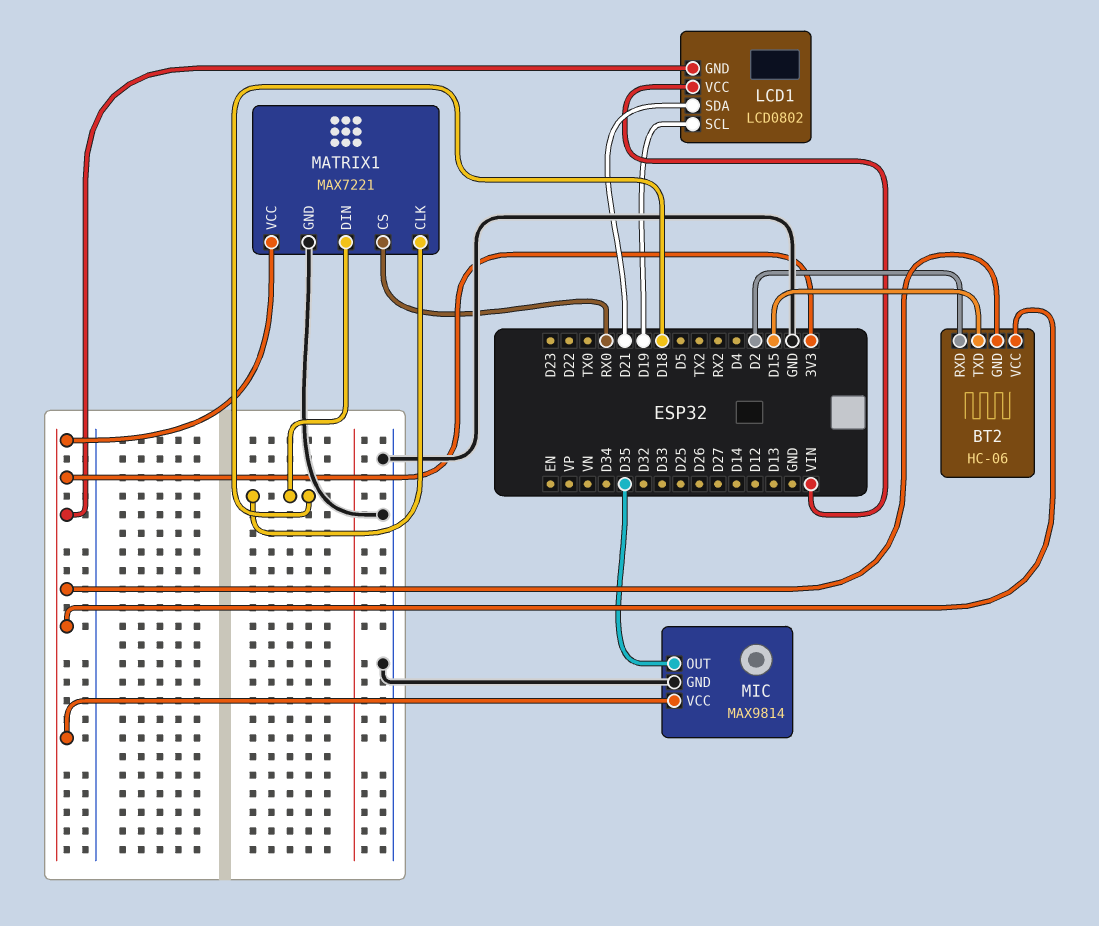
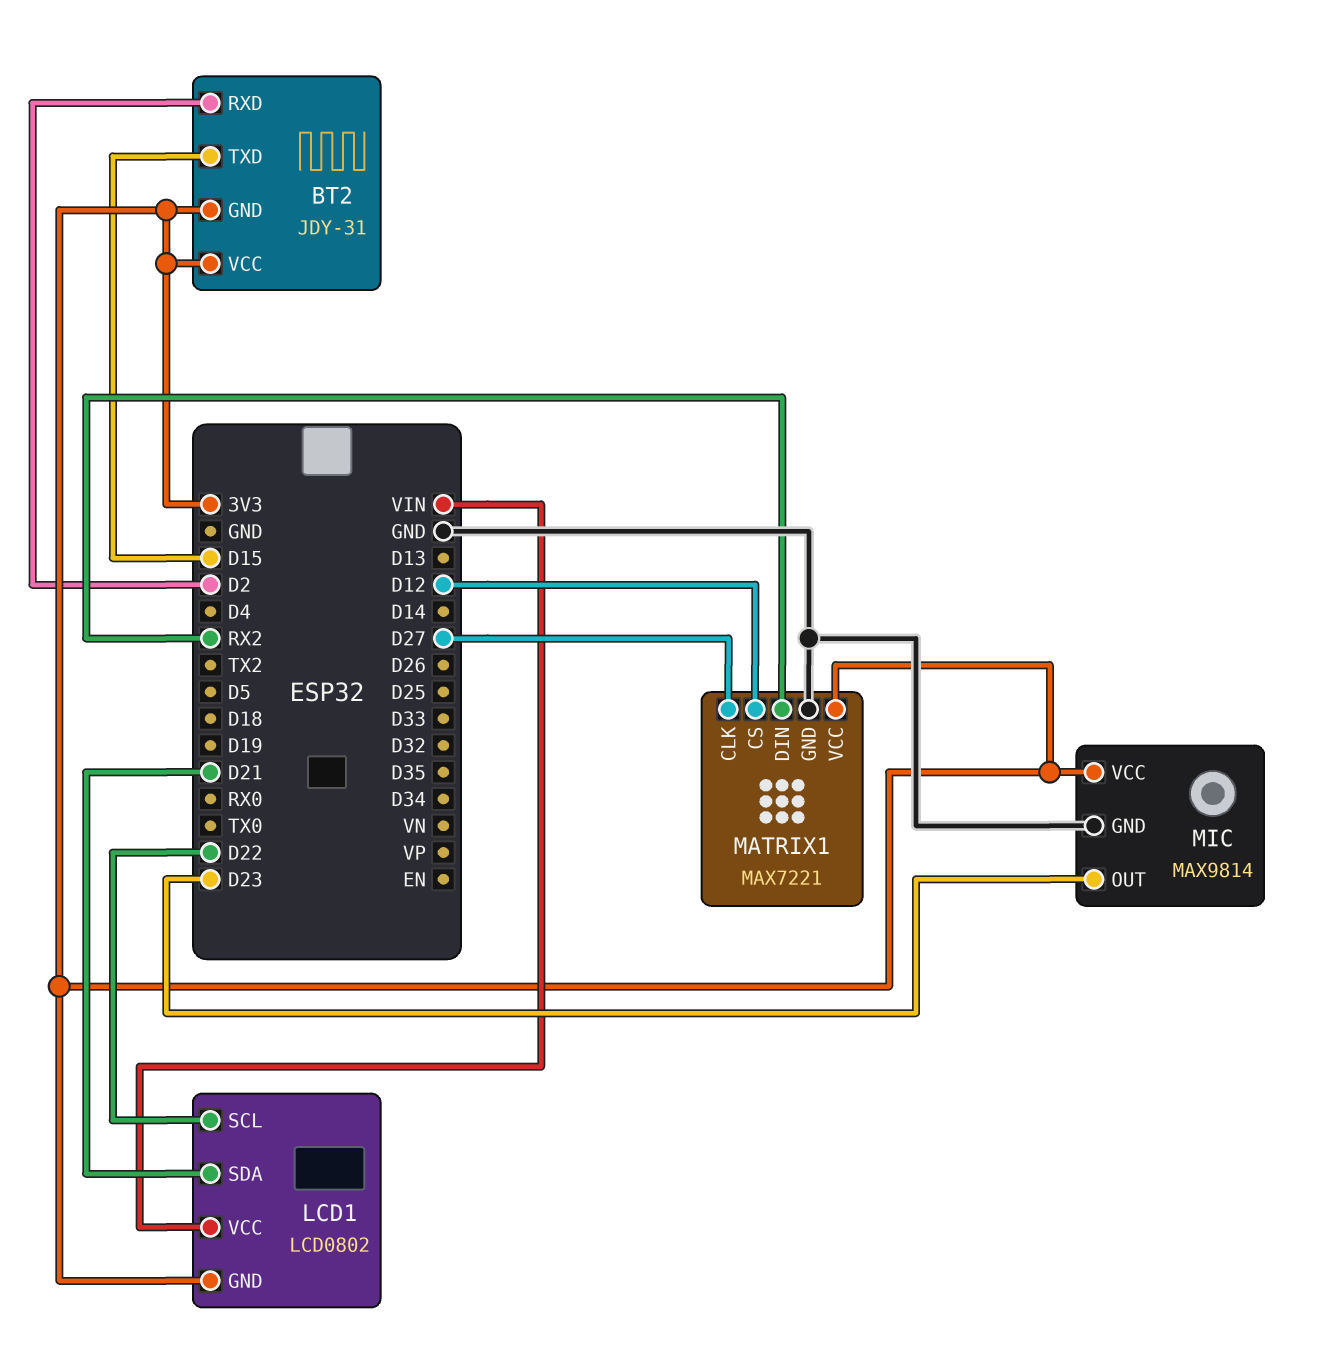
BT2: HC-06 -> JDY-31
LCD1 pin SCL: D19 -> D22
MATRIX1 pin CLK: D18 -> D27
MATRIX1 pin CS: RX0 -> D12
MATRIX1 pin DIN: D18 -> RX2
MIC pin OUT: D35 -> D23

